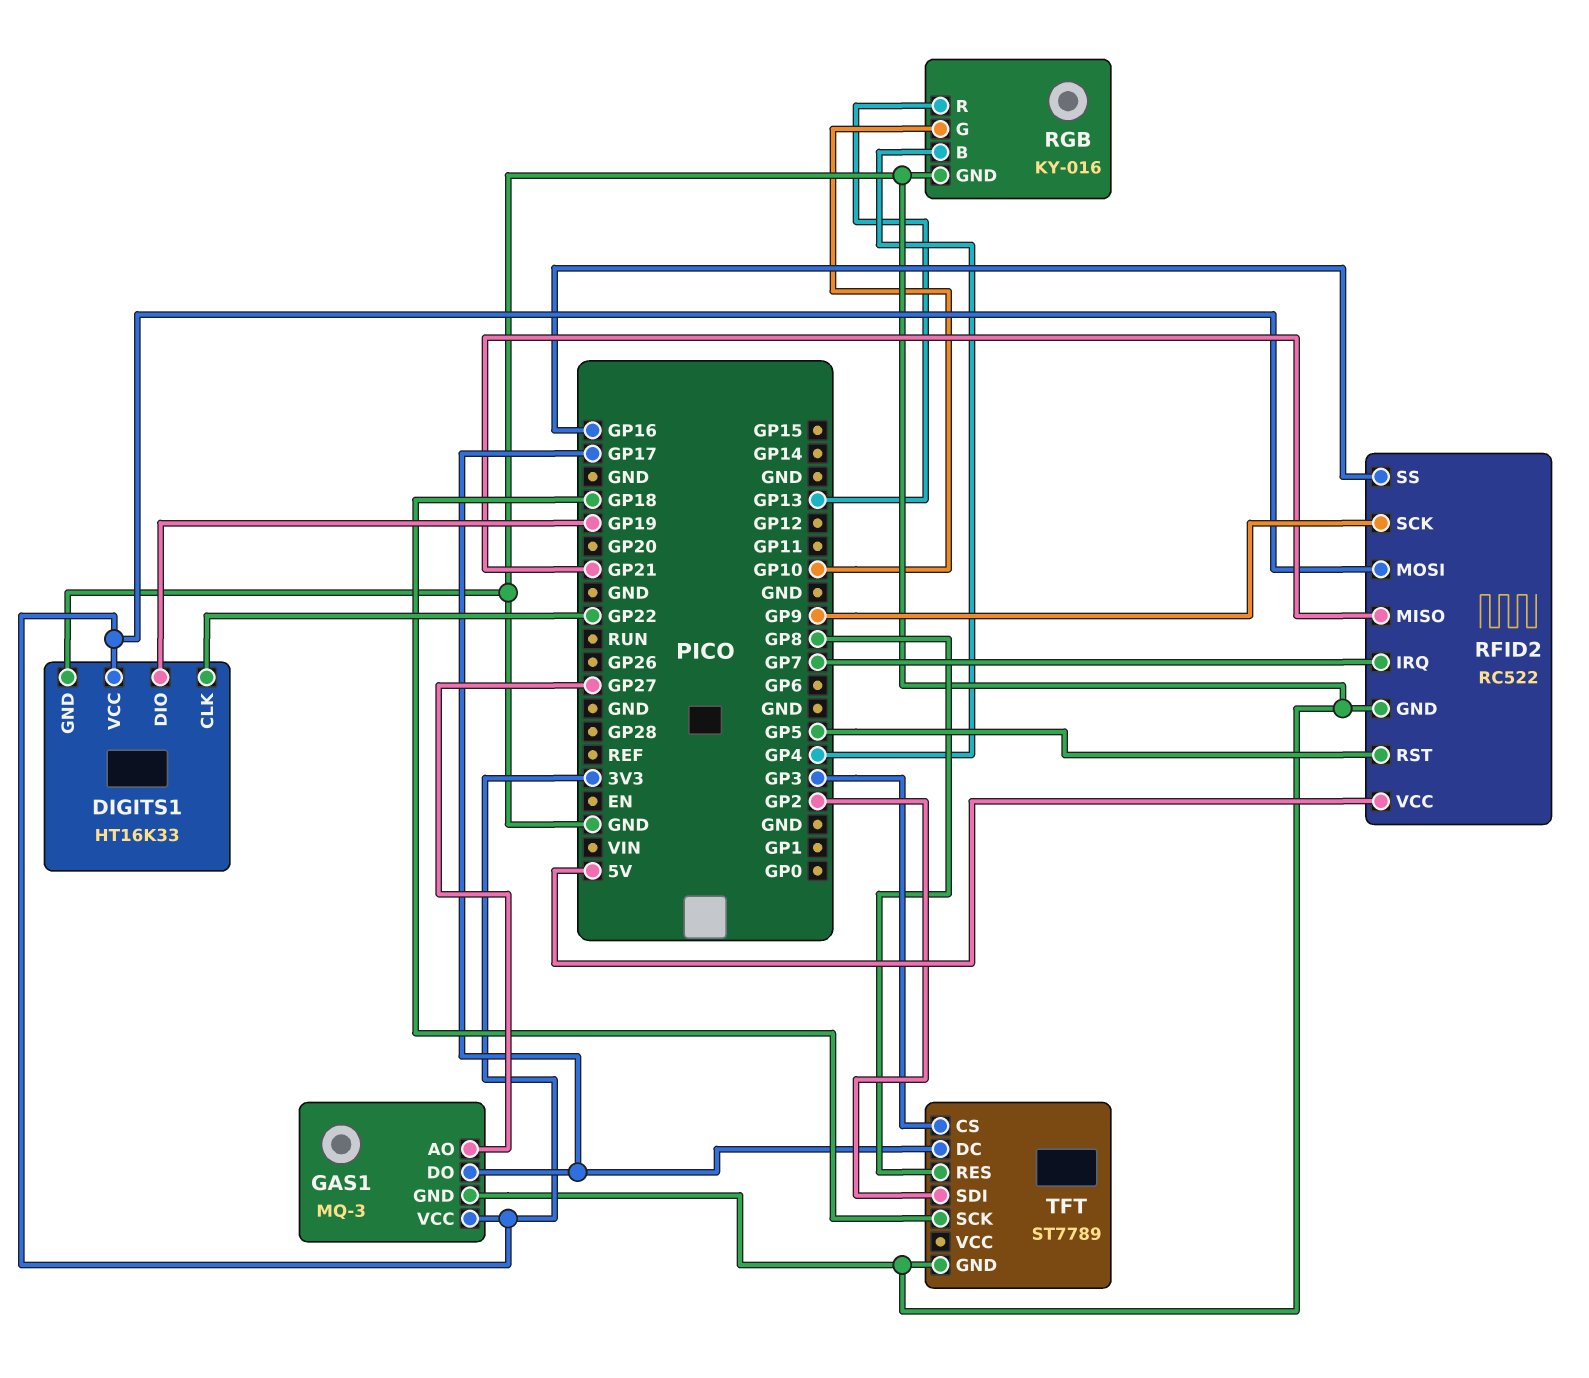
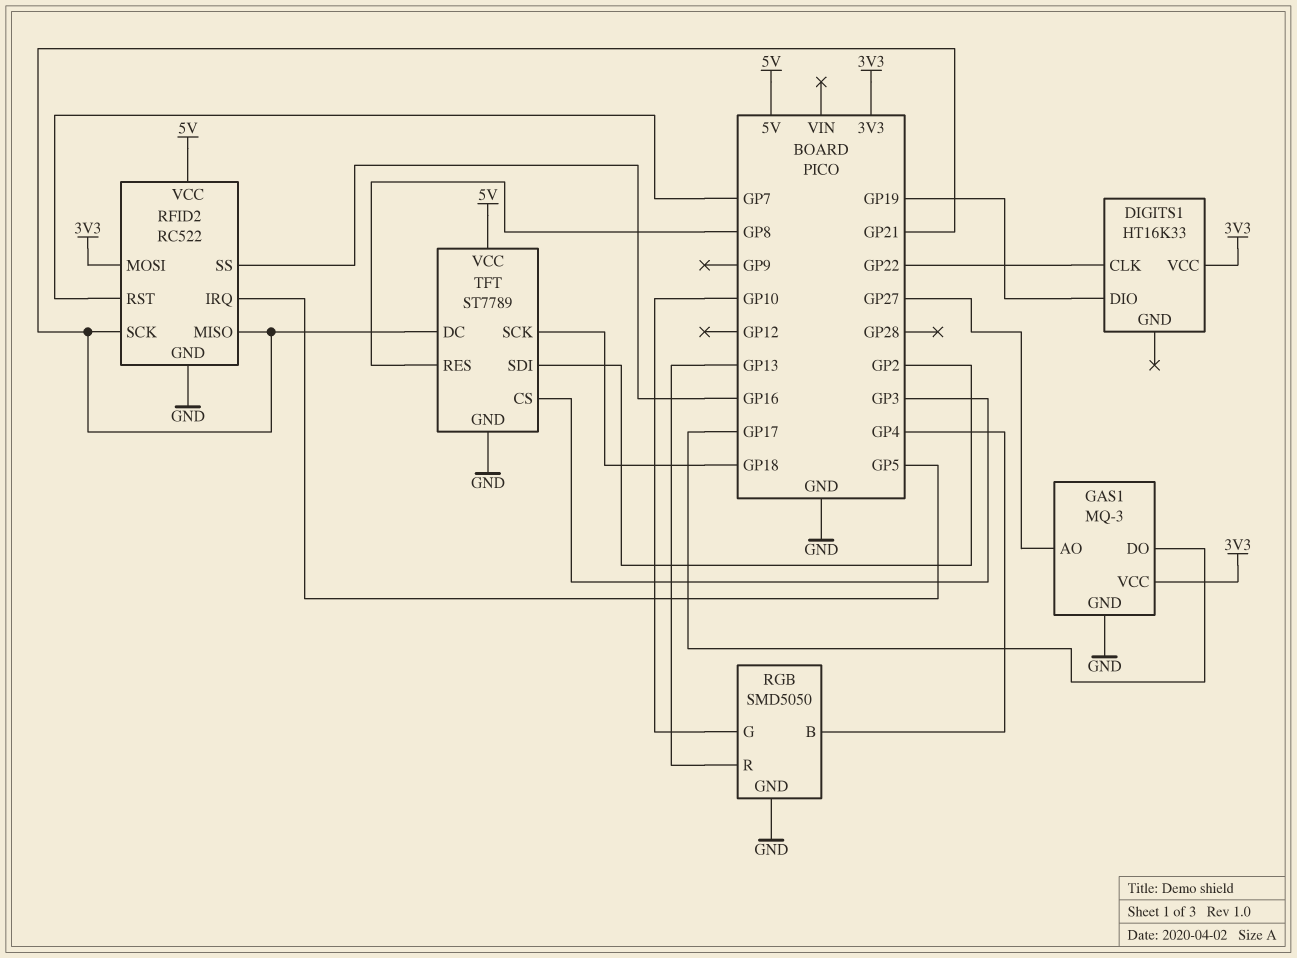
DIGITS1 pin GND: GND -> none
RFID2 pin IRQ: GP7 -> GP5
RFID2 pin RST: GP5 -> GP7
RFID2 pin SCK: GP9 -> GP21
RGB: KY-016 -> SMD5050
TFT pin DC: GP17 -> GP21
TFT pin VCC: none -> 5V

